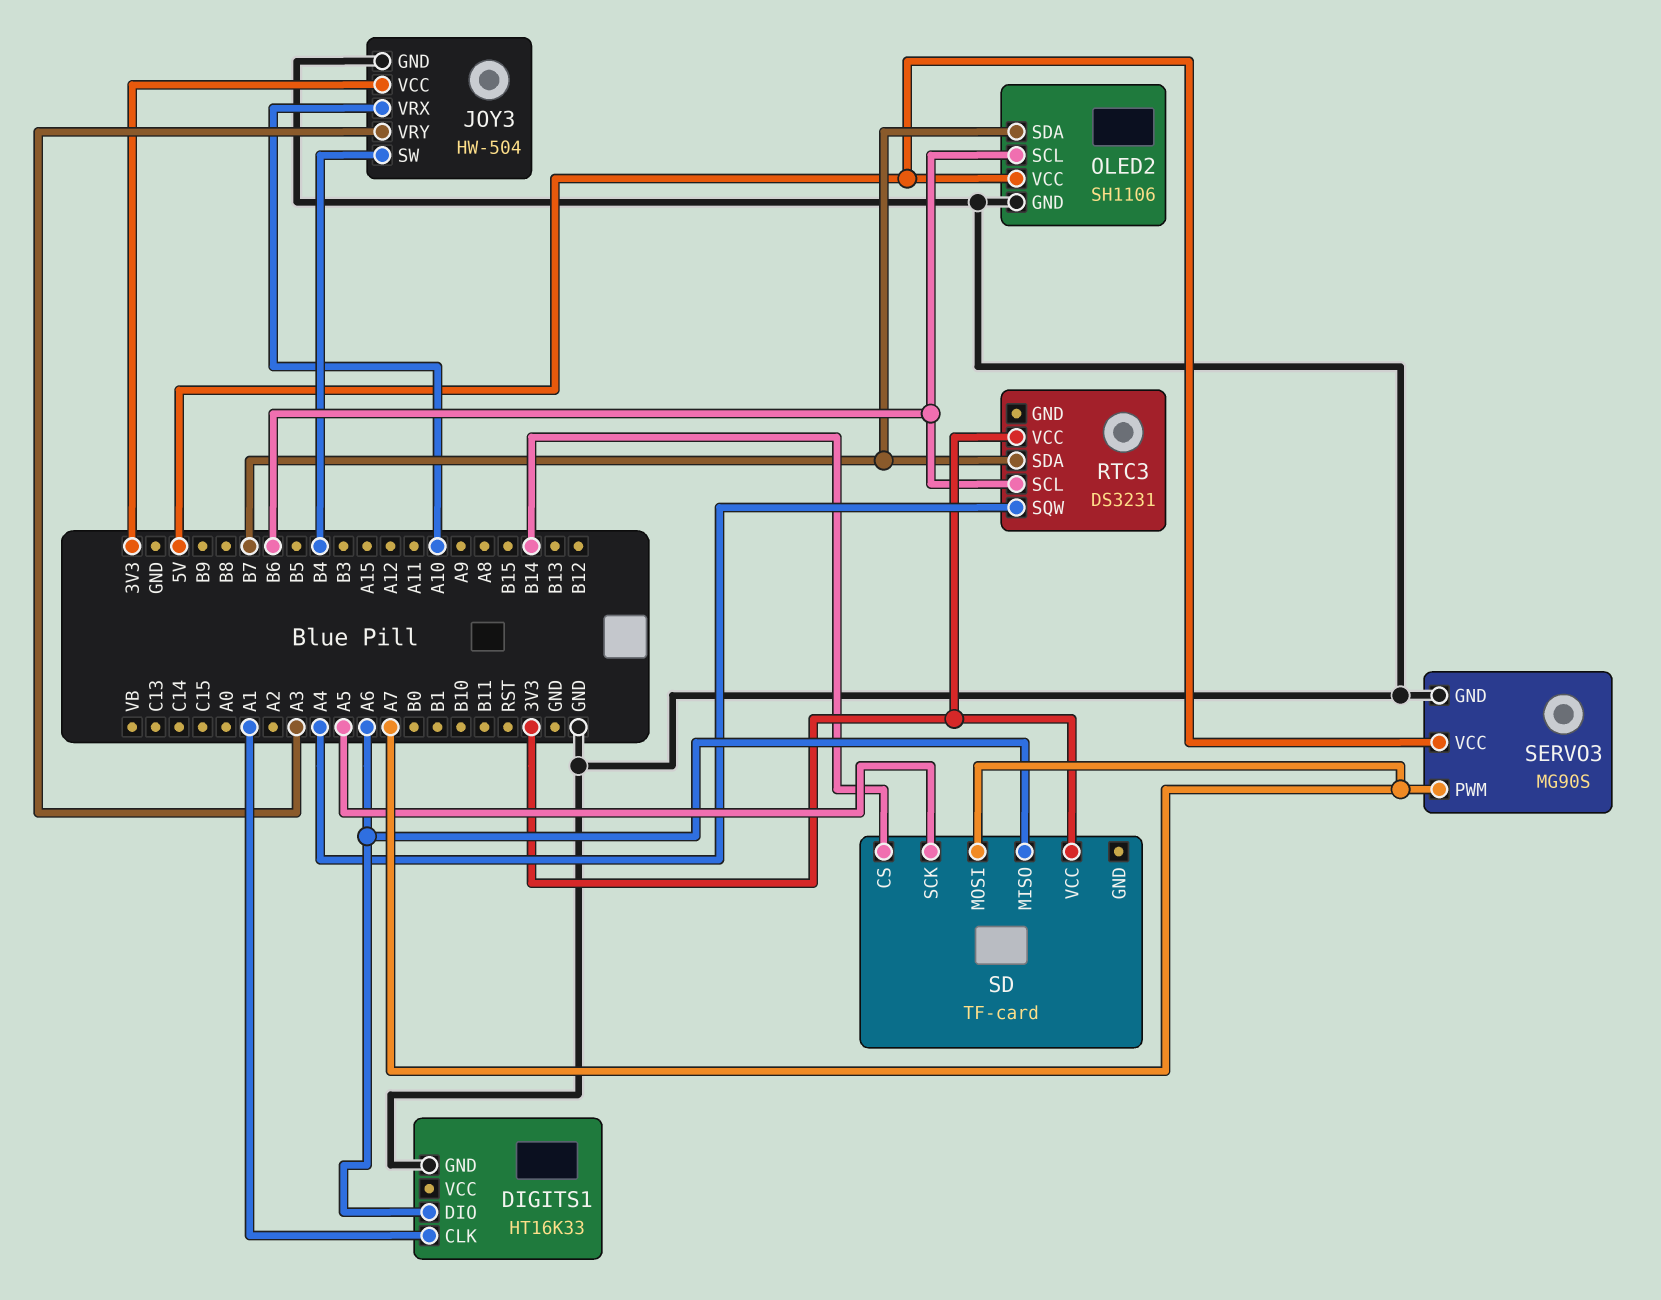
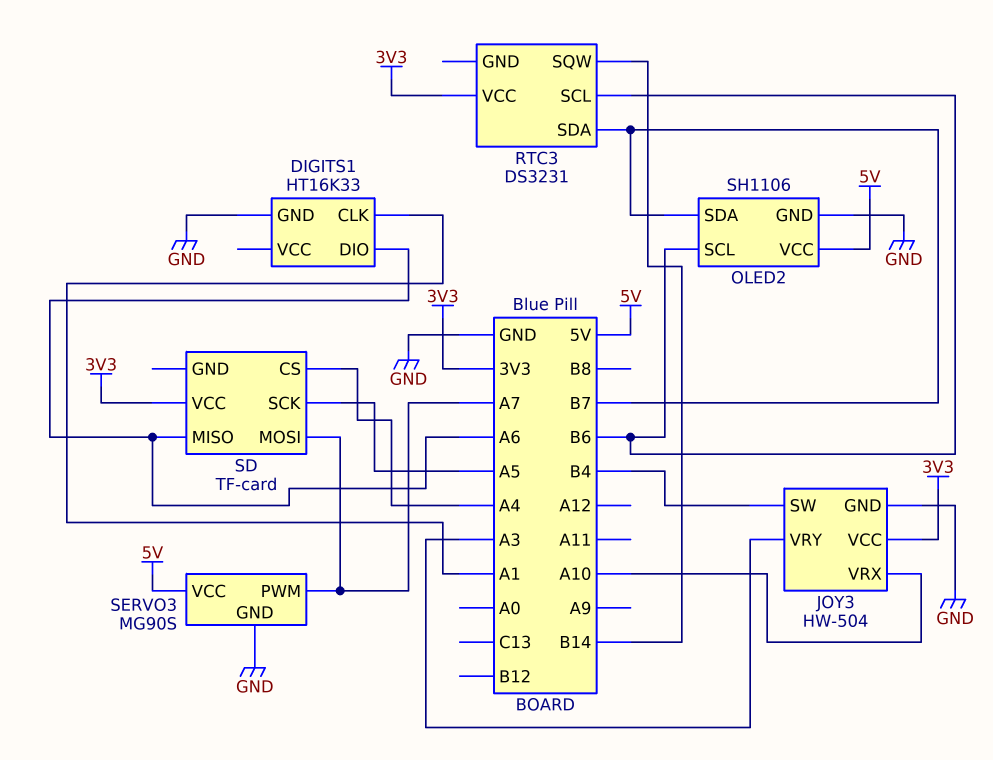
RTC3 pin SQW: A4 -> B14
SD pin CS: B14 -> A4

